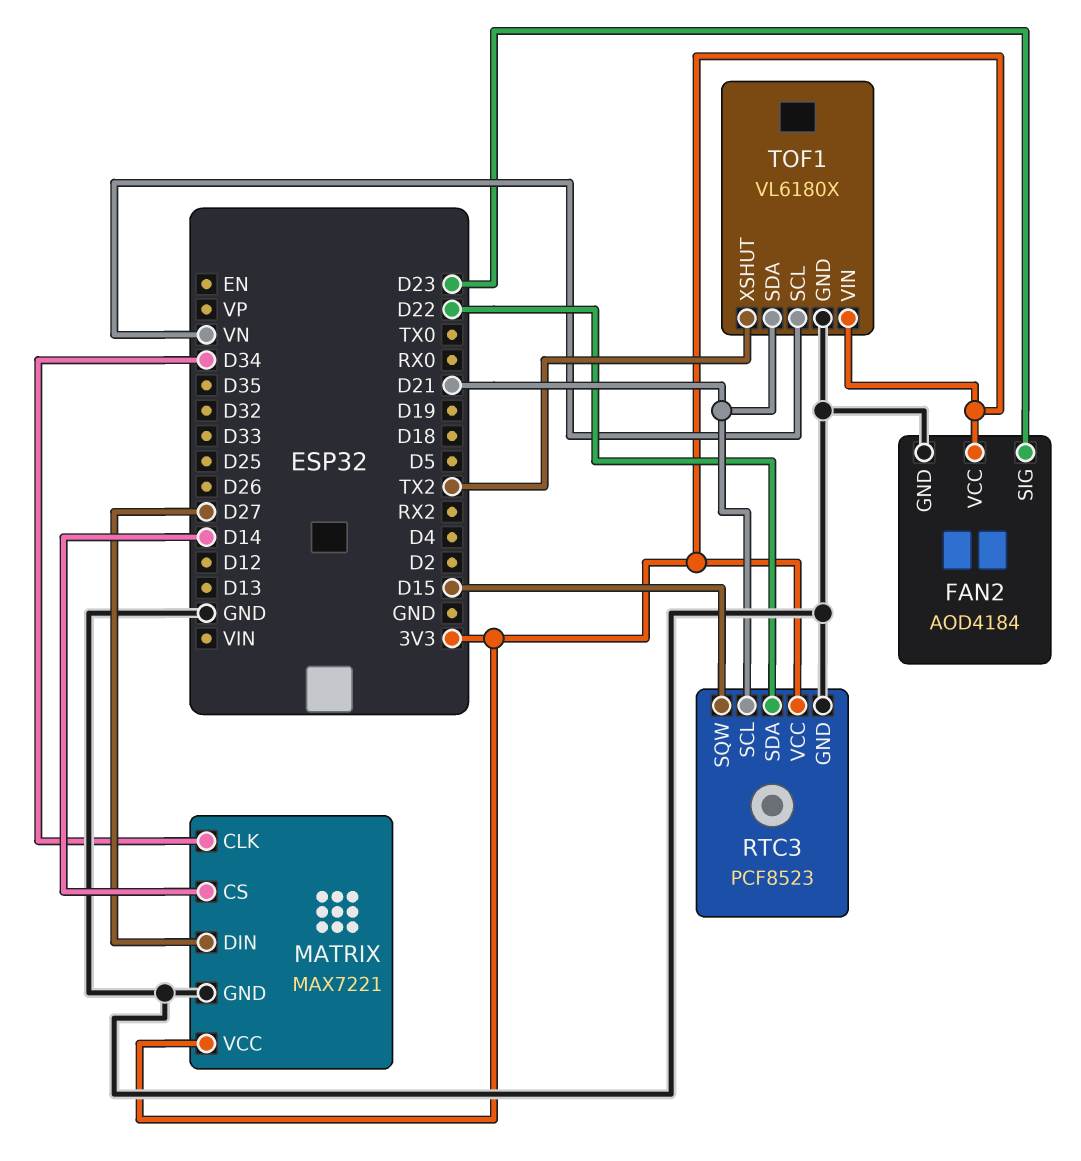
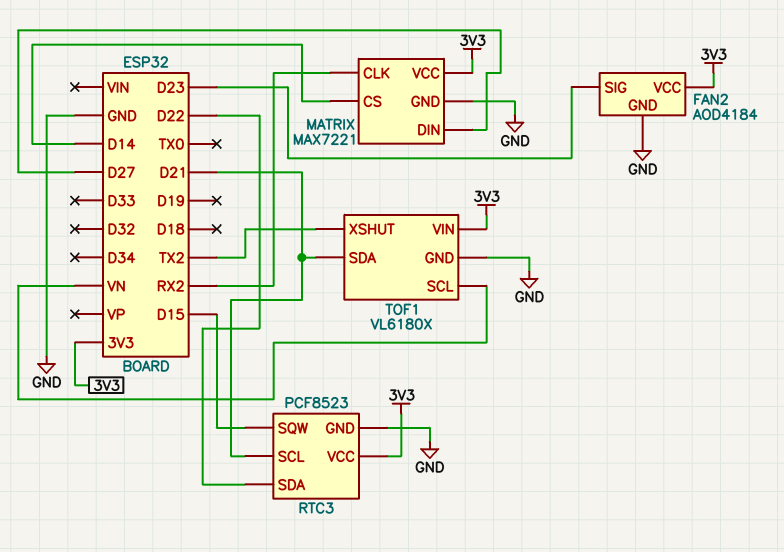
MATRIX pin CLK: D34 -> RX2

